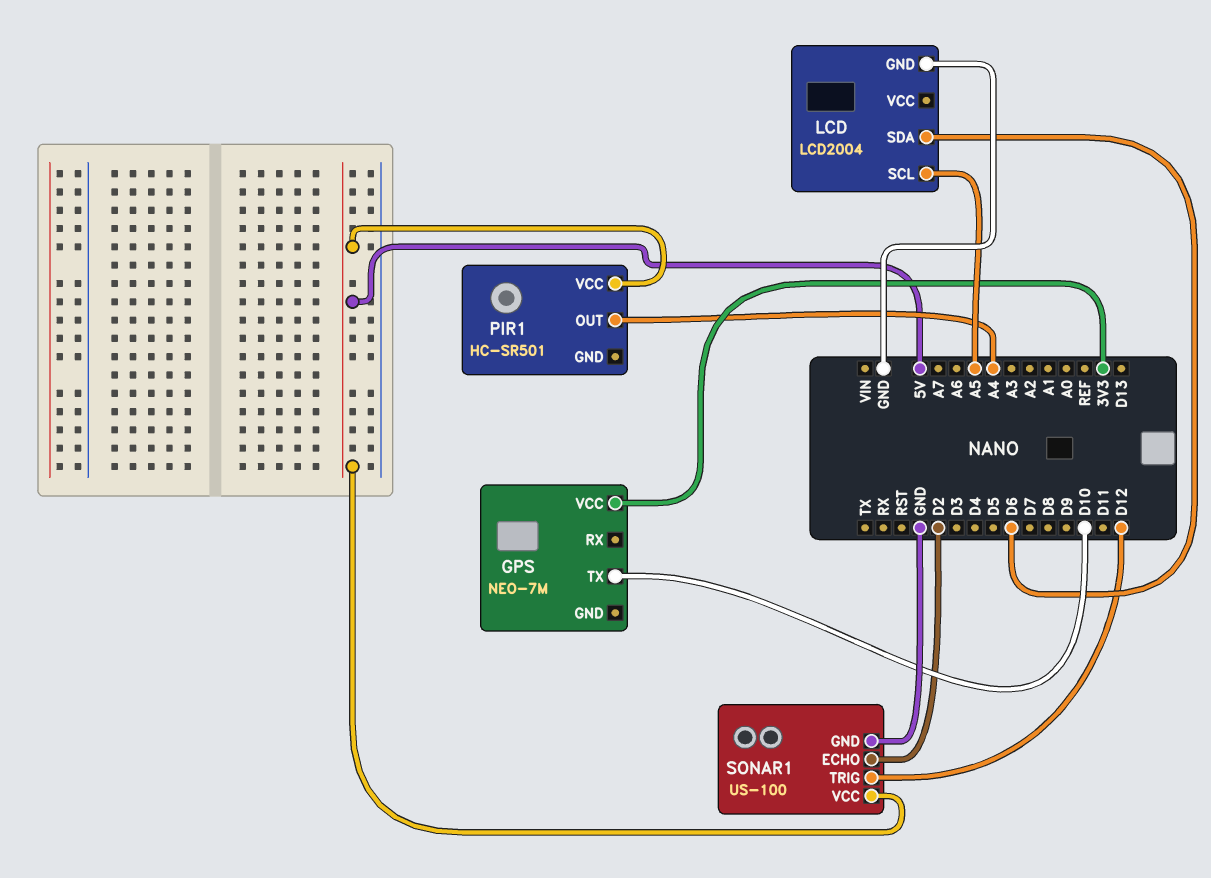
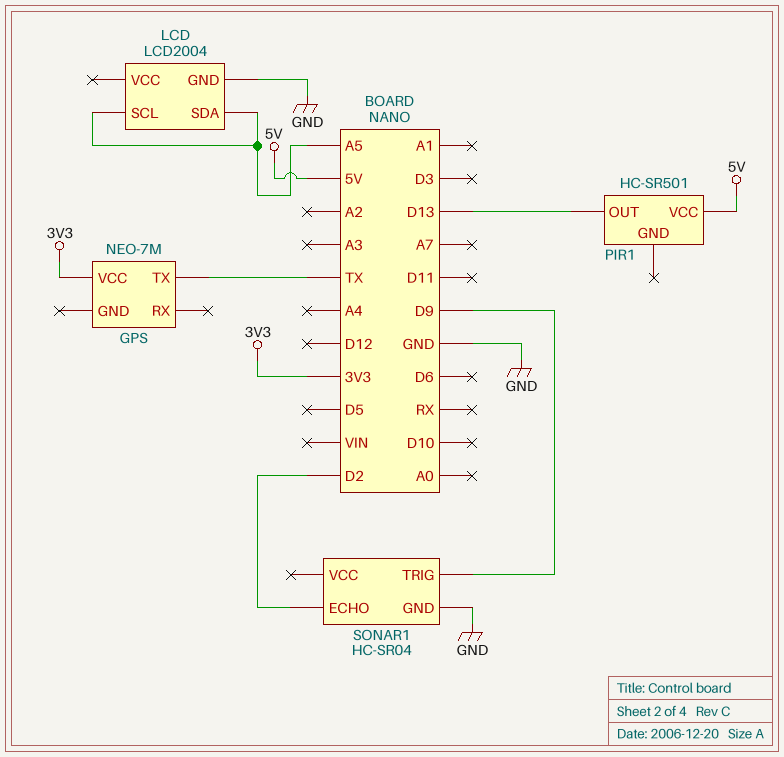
GPS pin TX: D10 -> TX
LCD pin SDA: D6 -> A5
PIR1 pin OUT: A4 -> D13
SONAR1: US-100 -> HC-SR04
SONAR1 pin TRIG: D12 -> D9
SONAR1 pin VCC: 5V -> none

